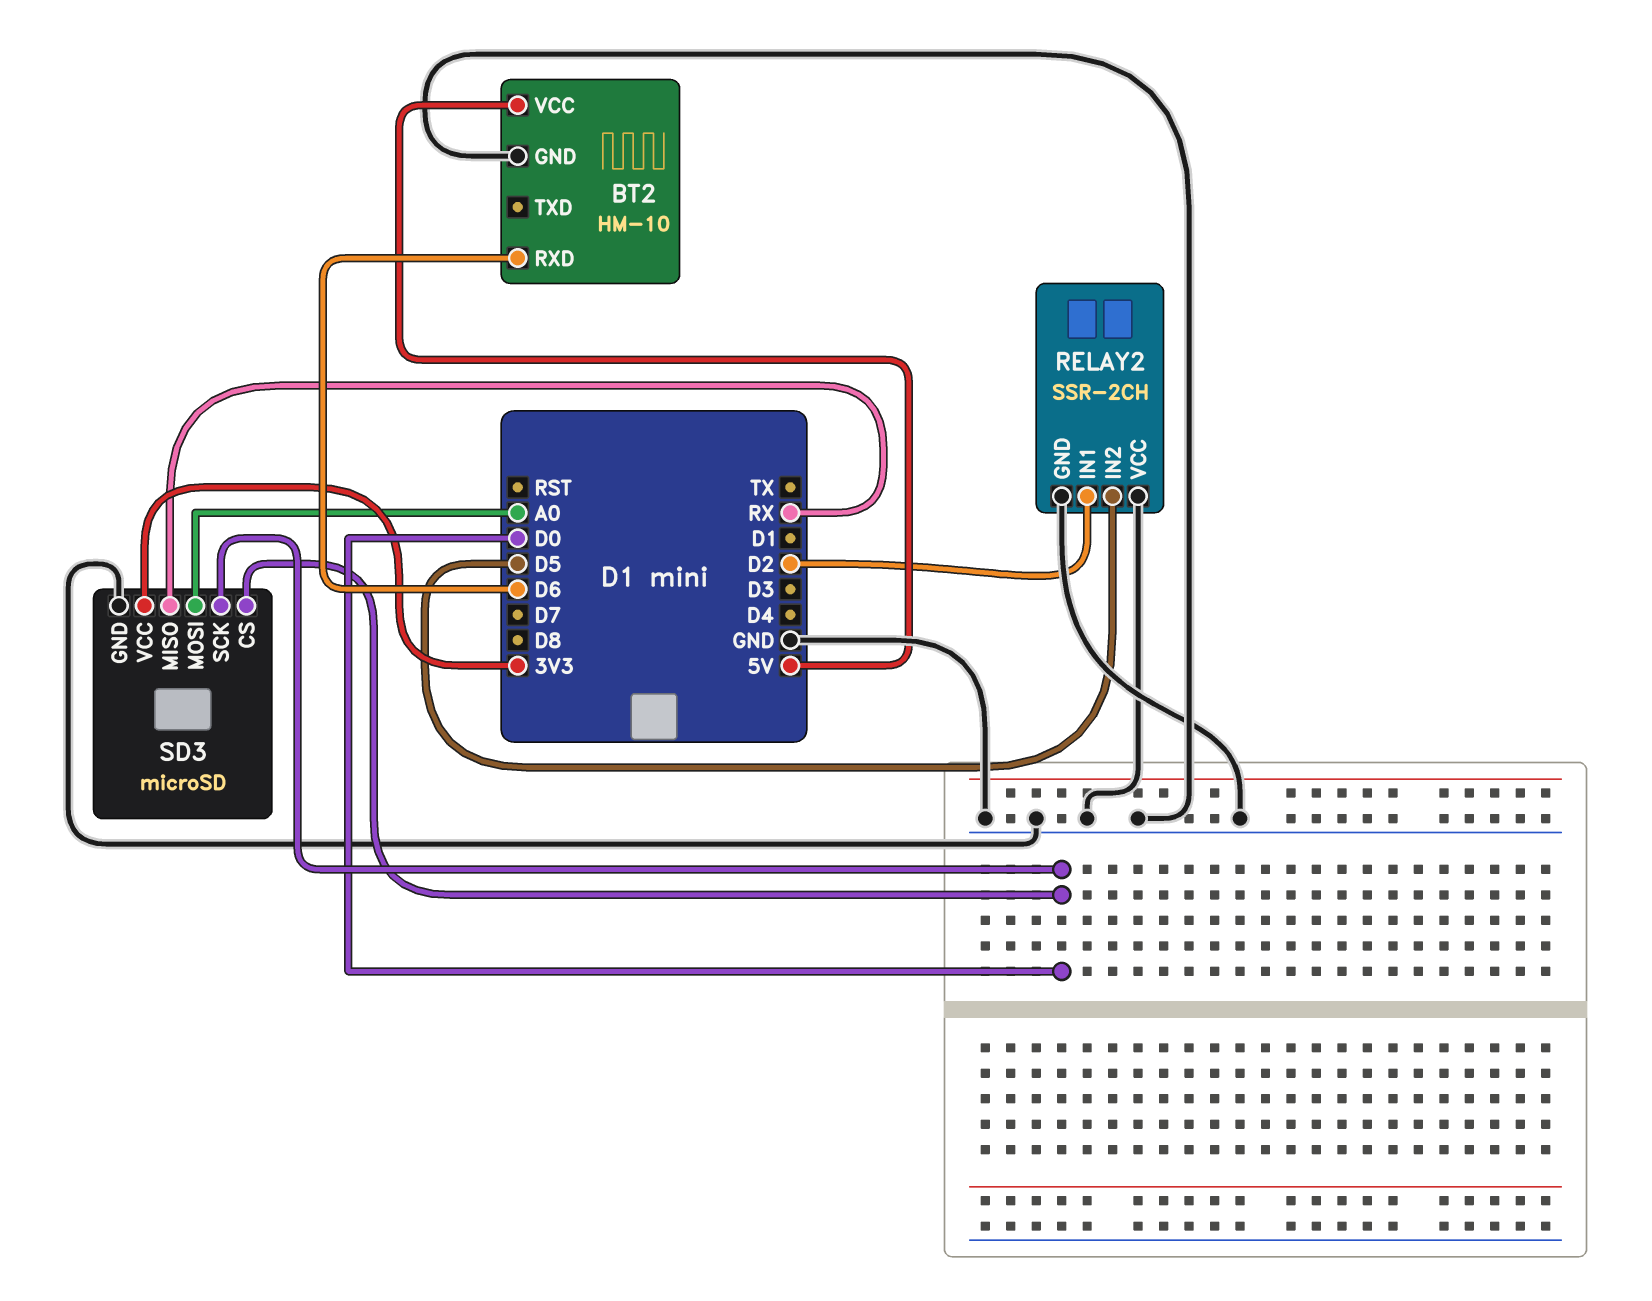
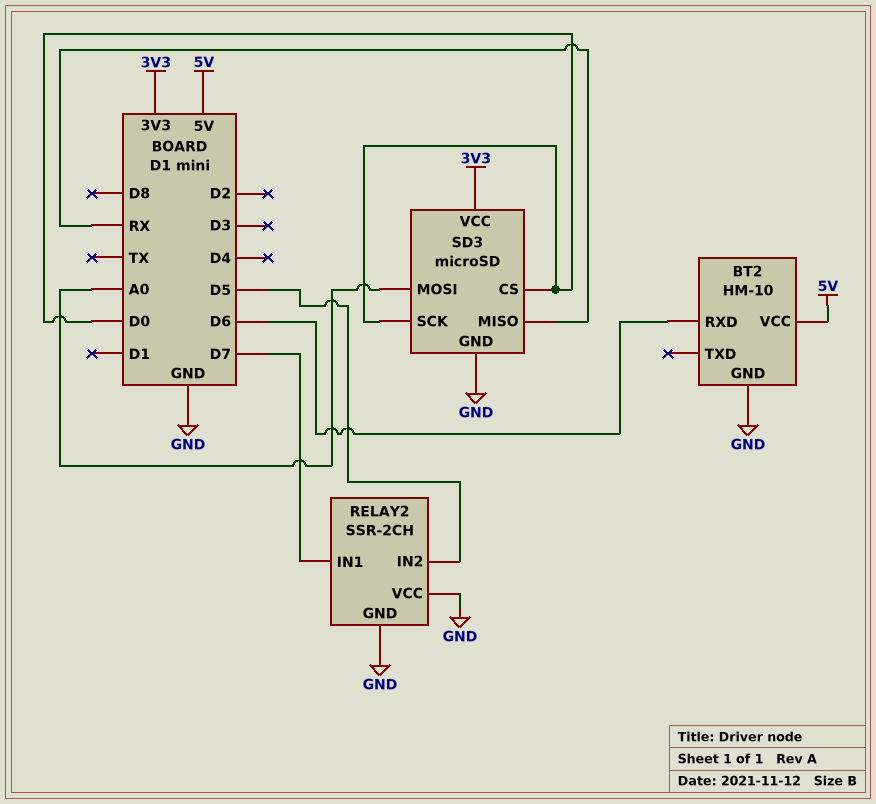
RELAY2 pin IN1: D2 -> D7

